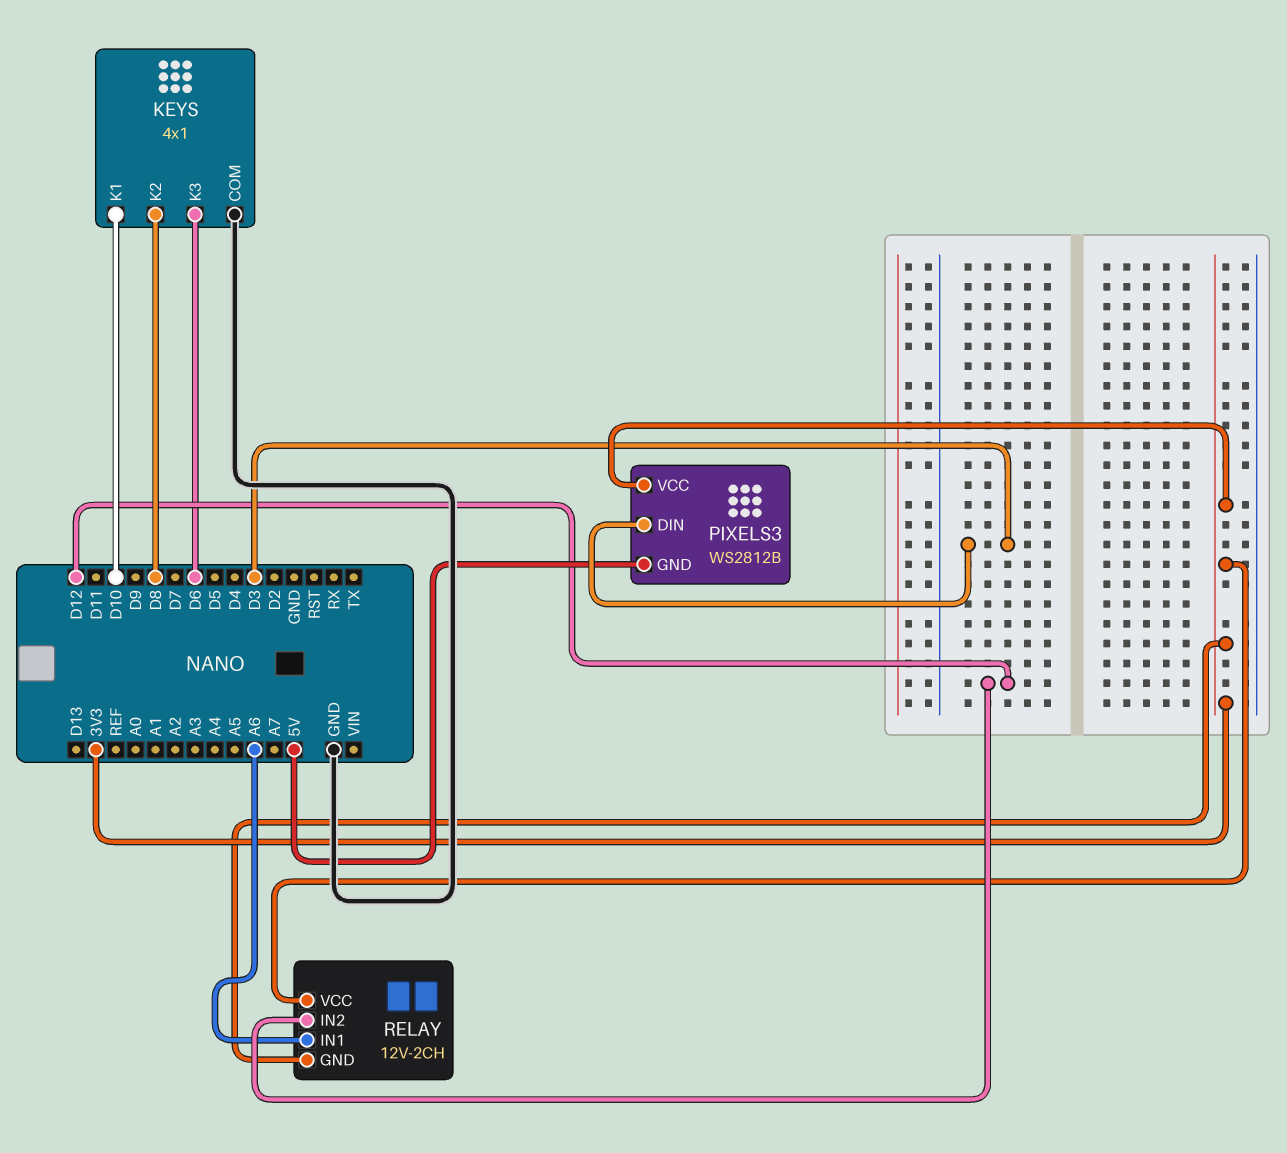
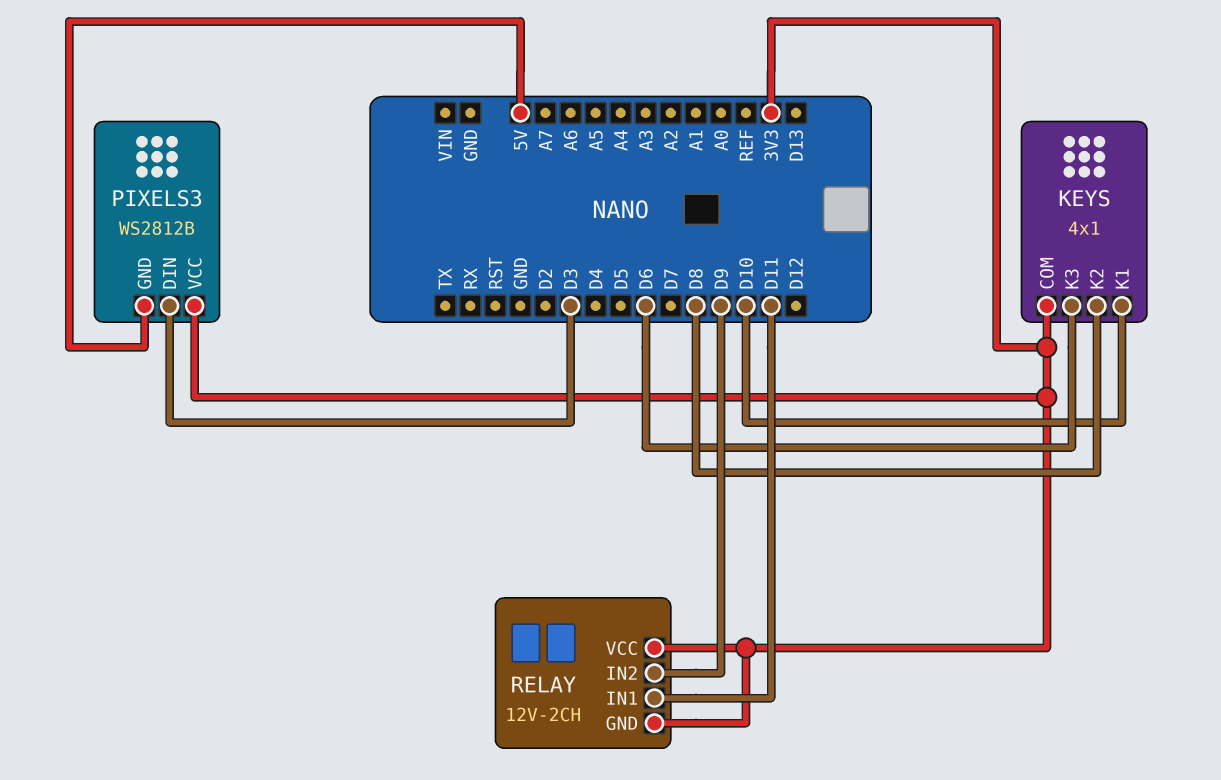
KEYS pin COM: GND -> 3V3
RELAY pin IN1: A6 -> D11
RELAY pin IN2: D12 -> D9

